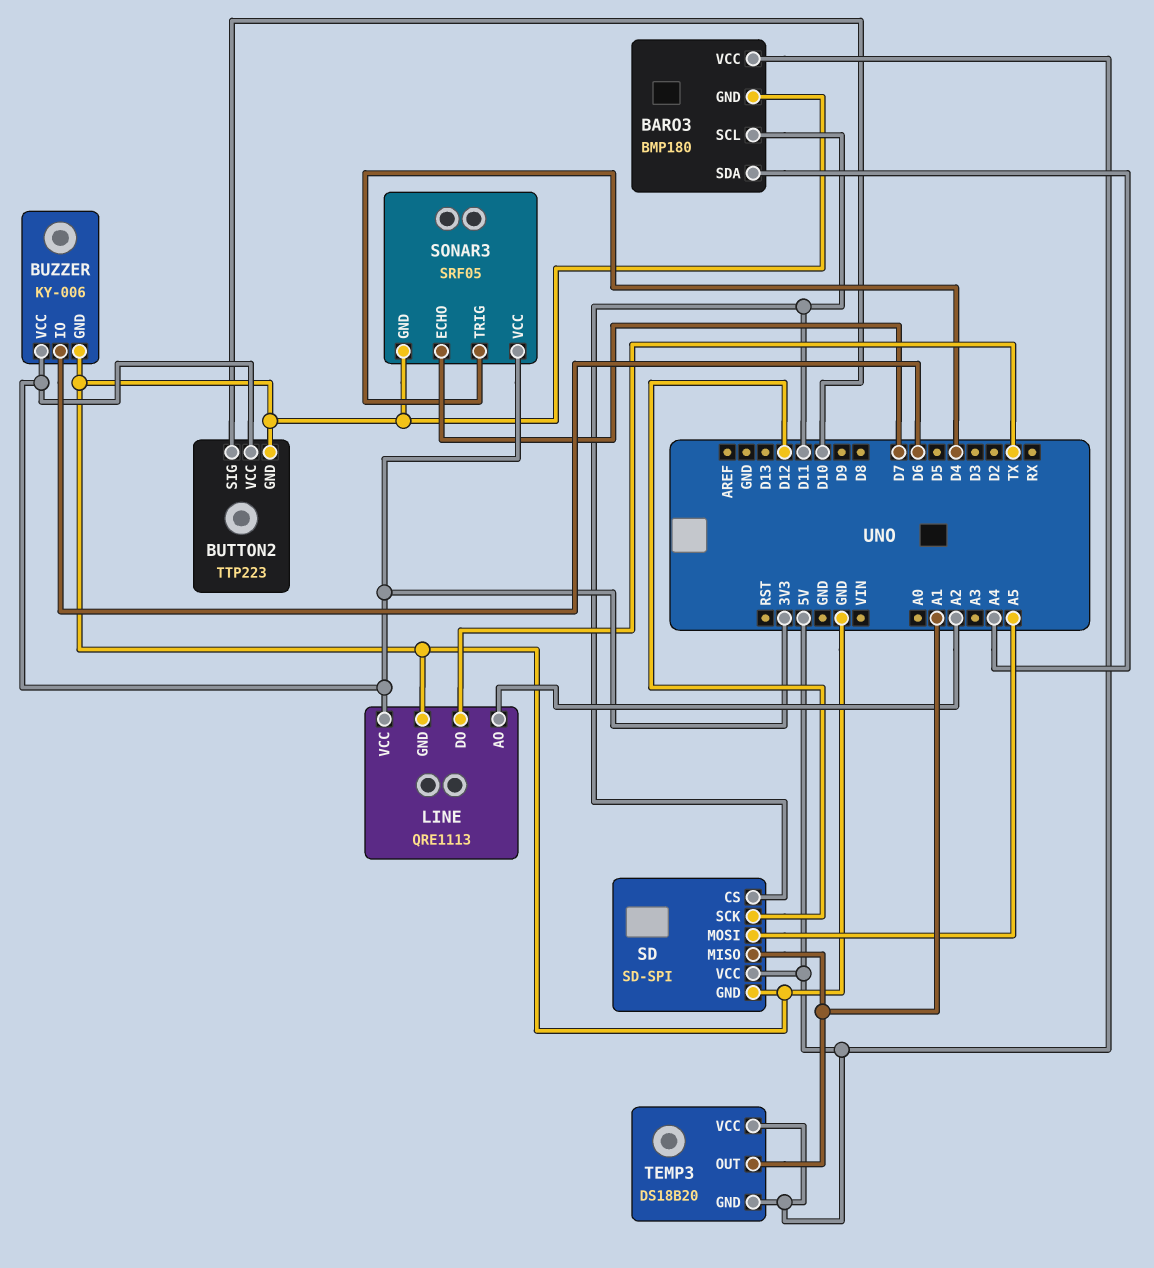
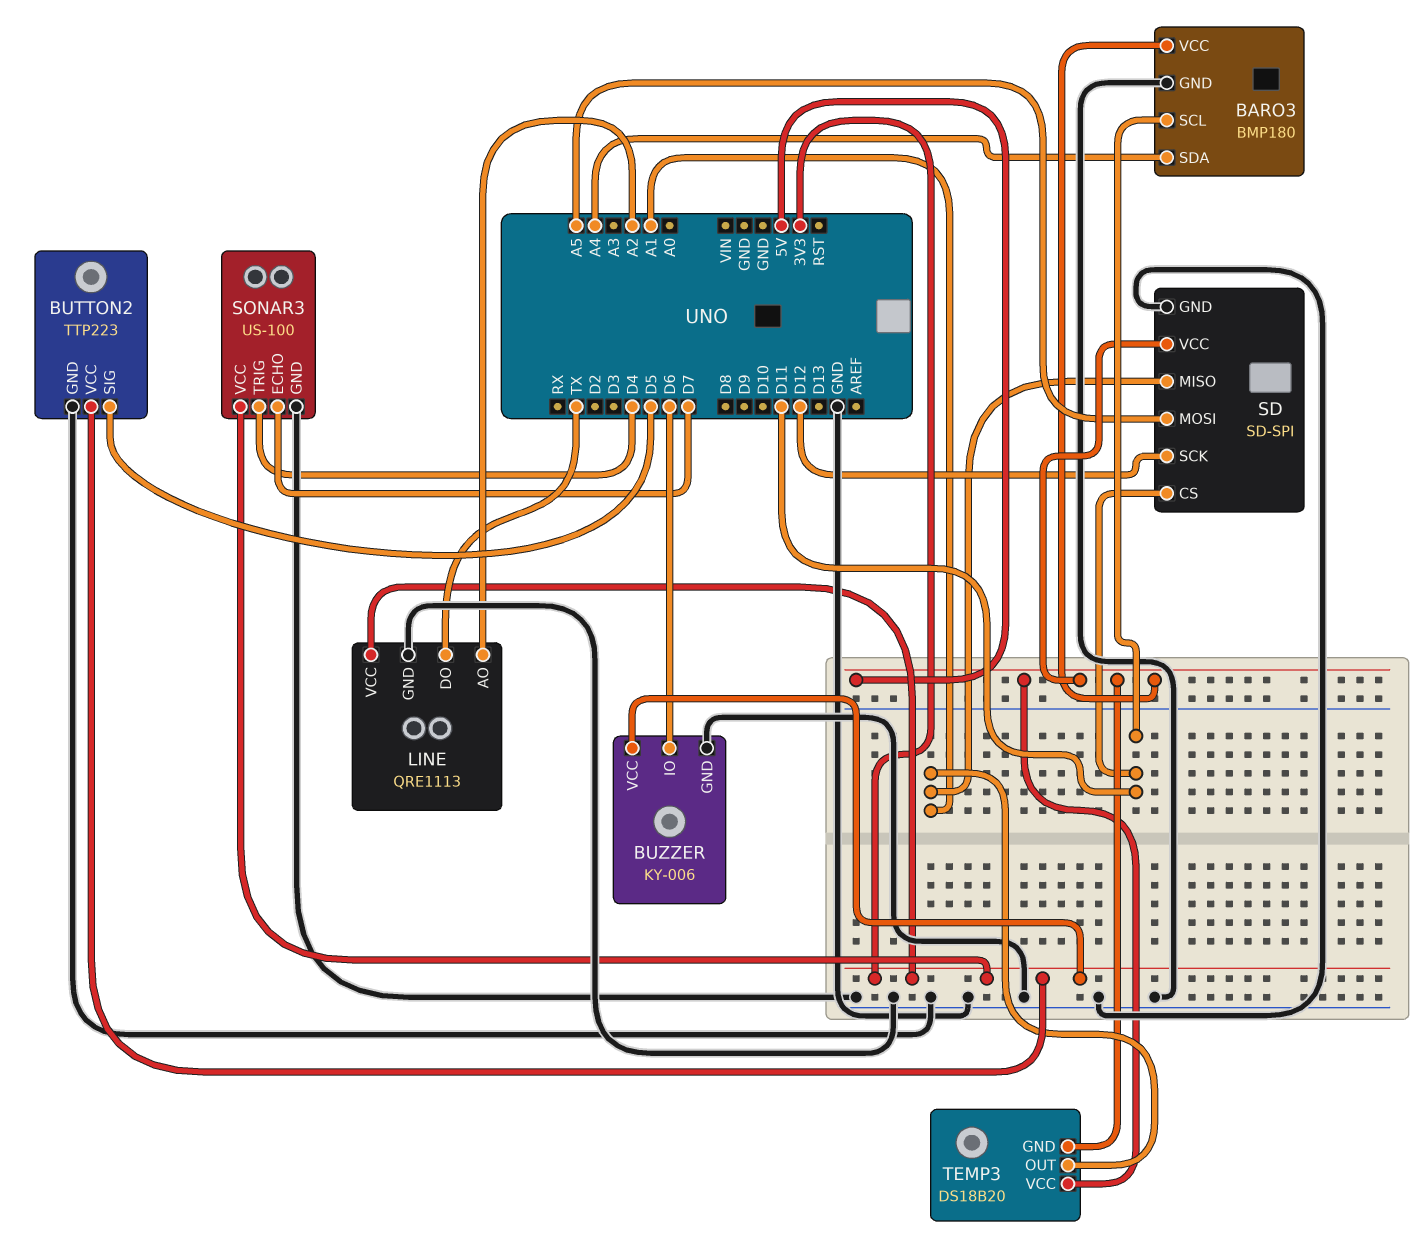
BUTTON2 pin SIG: D10 -> D5
SONAR3: SRF05 -> US-100

